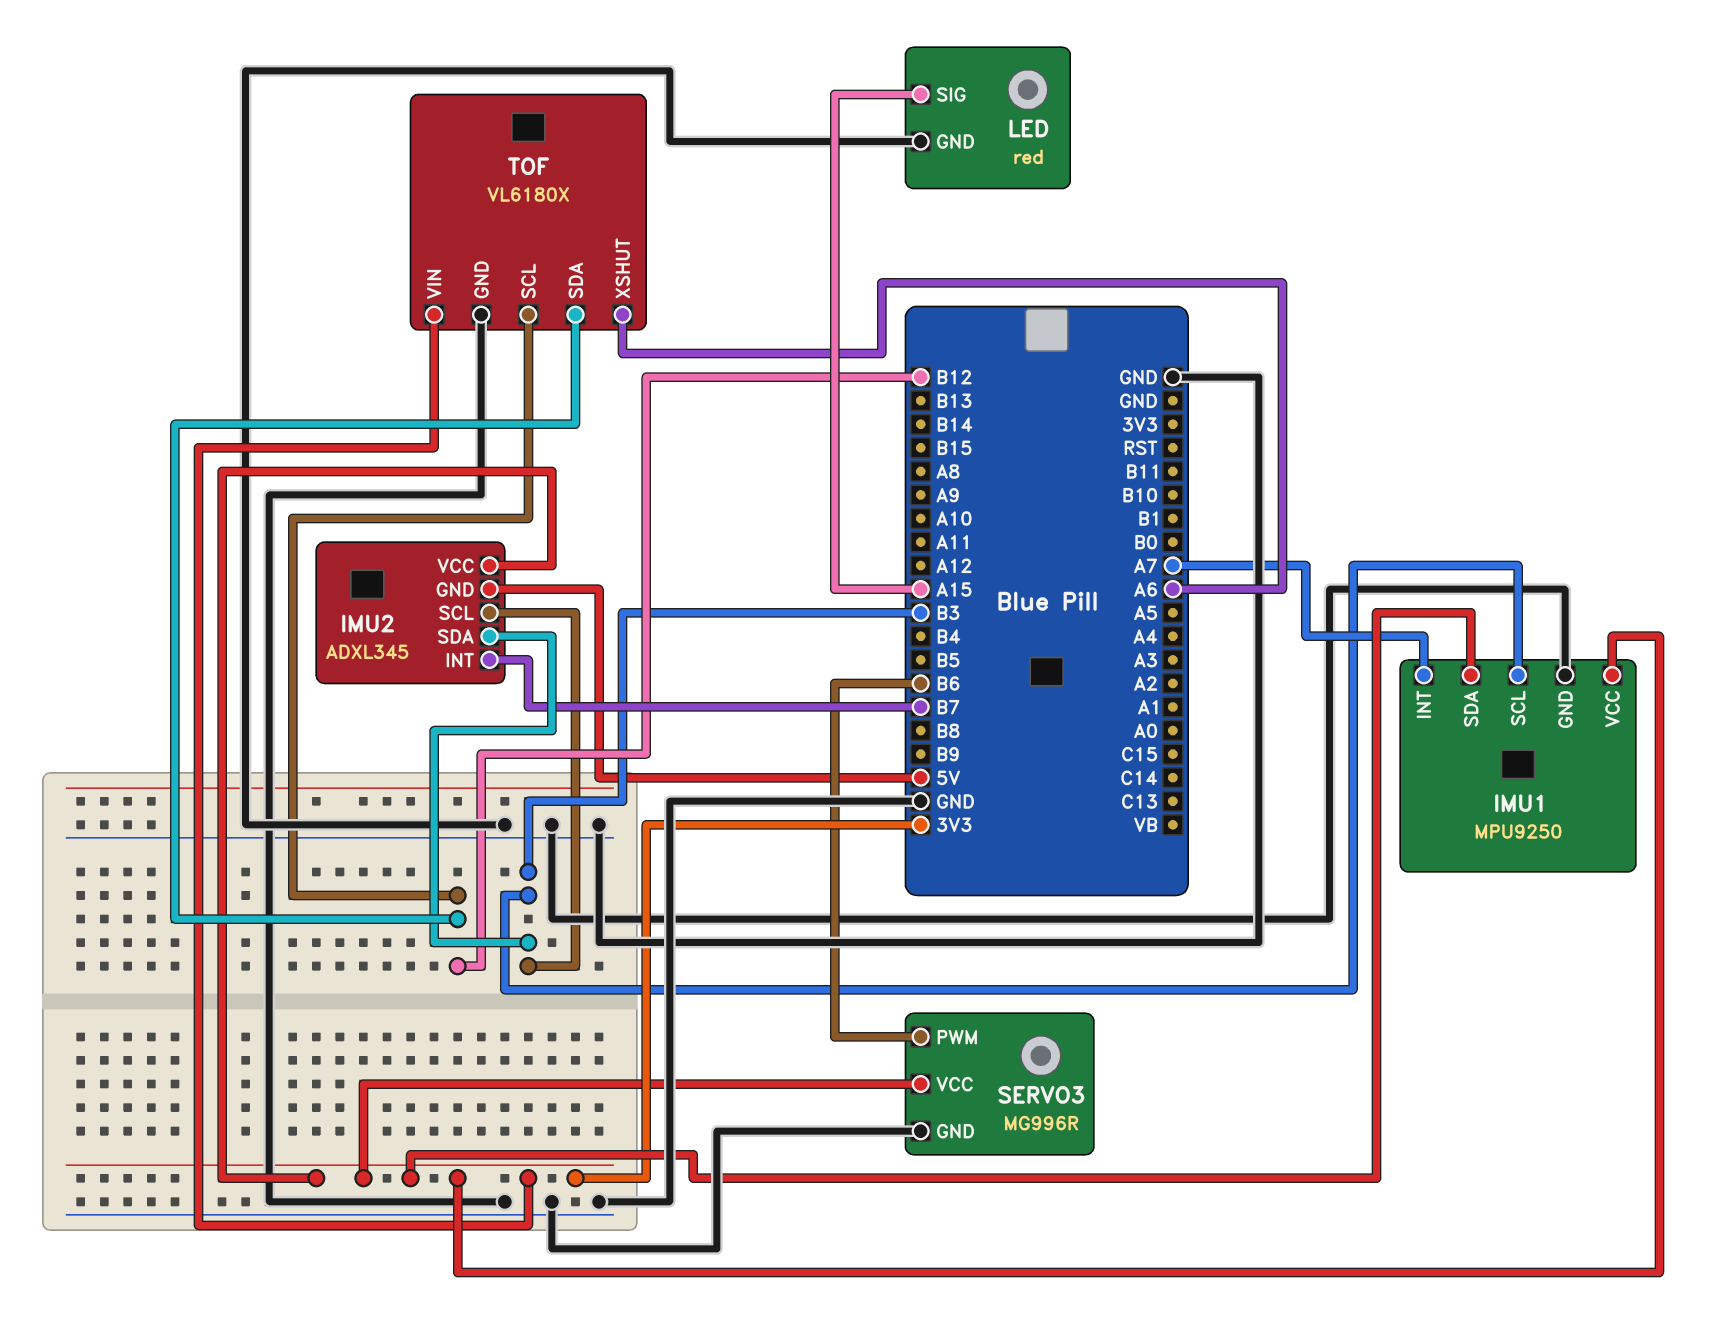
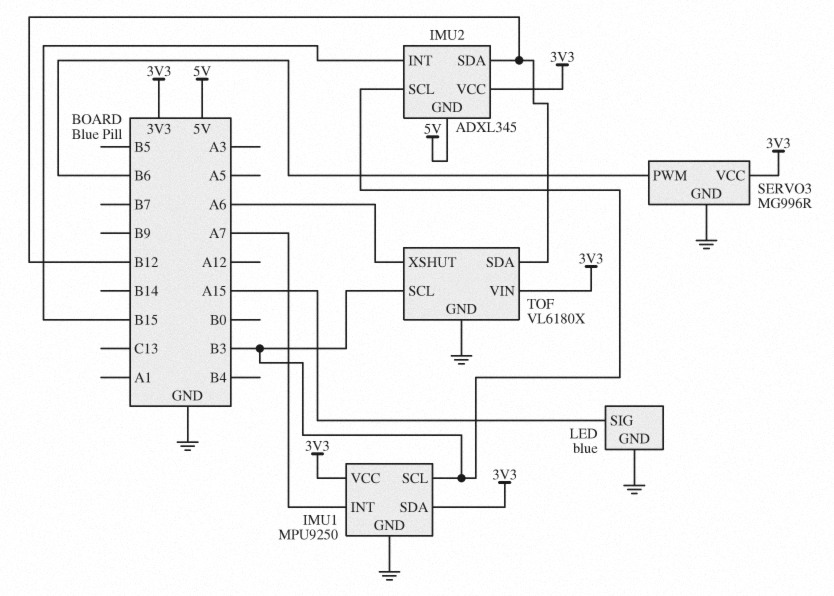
IMU2 pin INT: B7 -> B15
IMU2 pin SDA: B3 -> B12
LED: red -> blue
TOF pin SCL: B12 -> B3

